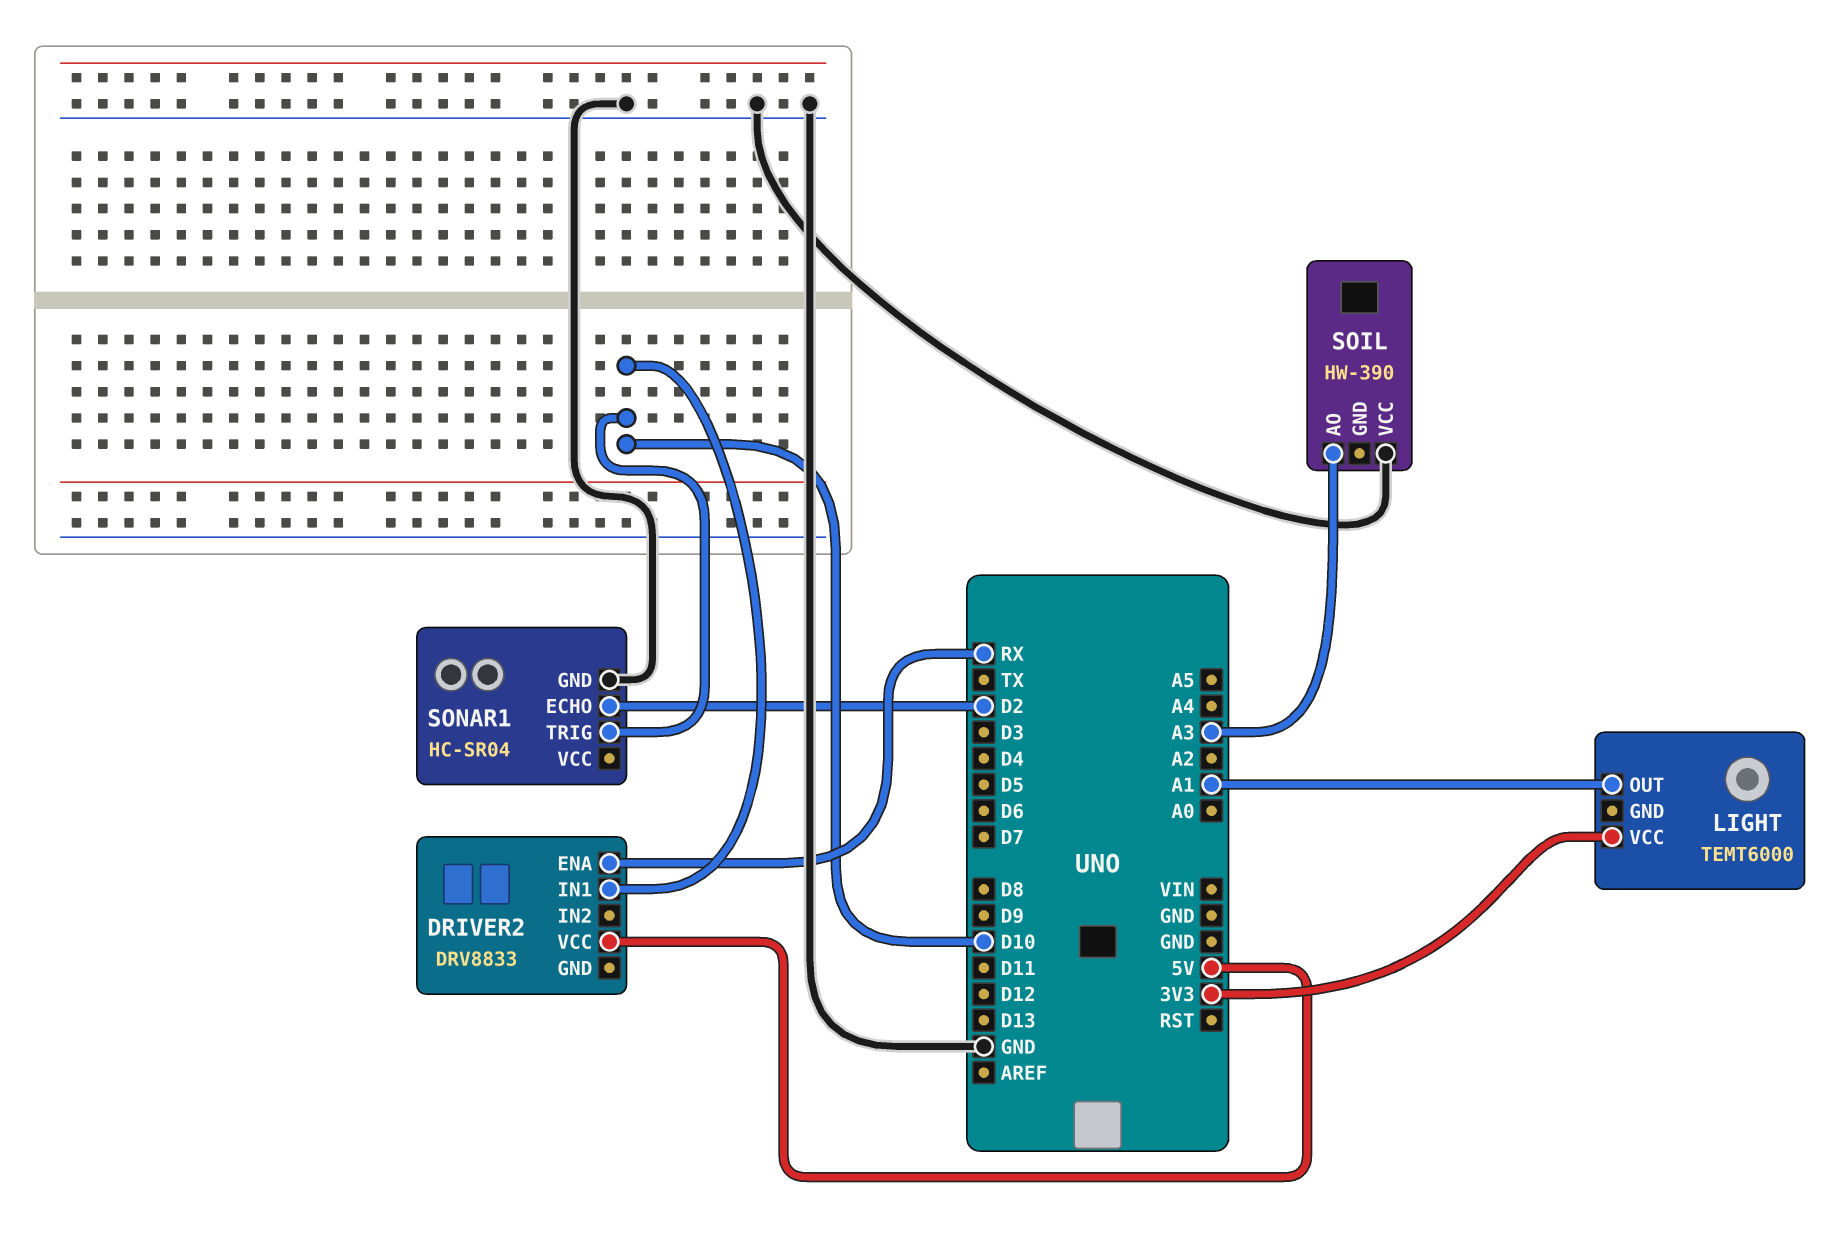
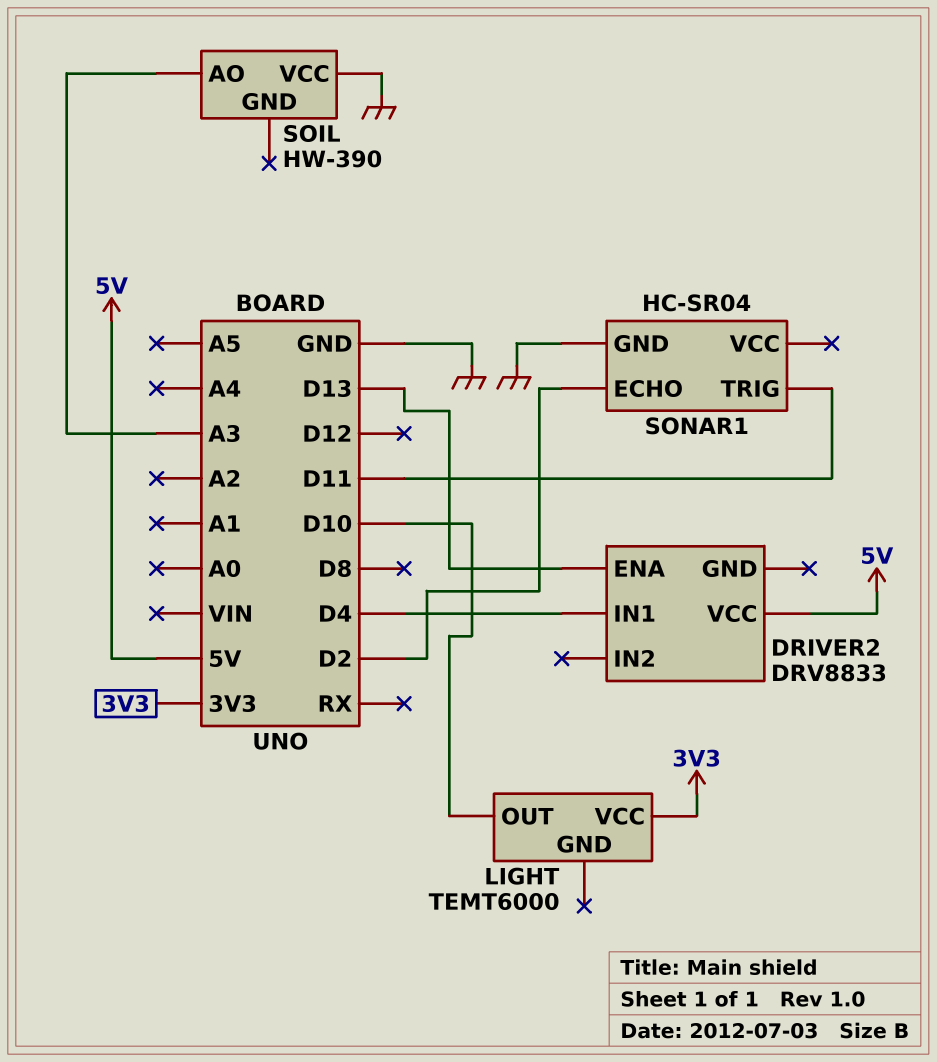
DRIVER2 pin ENA: RX -> D13
DRIVER2 pin IN1: D10 -> D4
LIGHT pin OUT: A1 -> D10
SONAR1 pin TRIG: D10 -> D11

